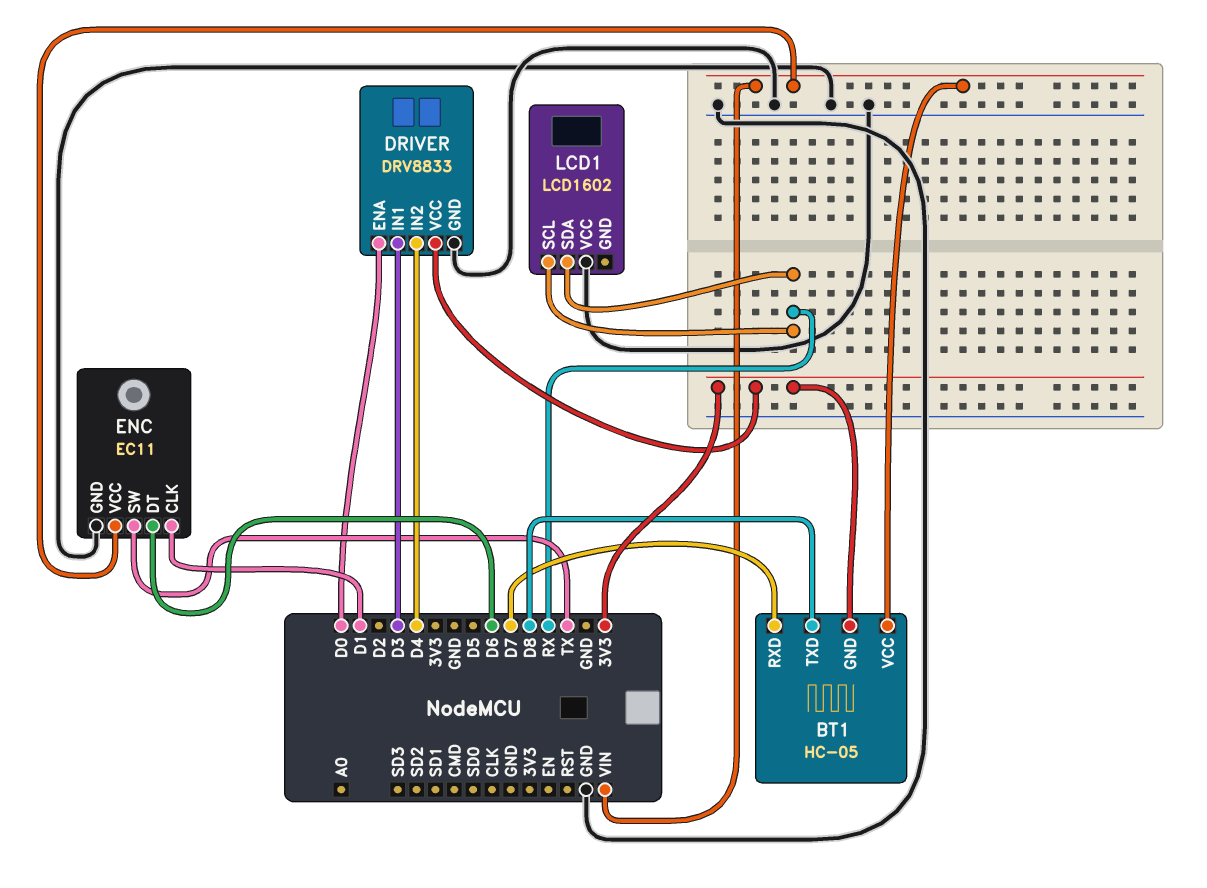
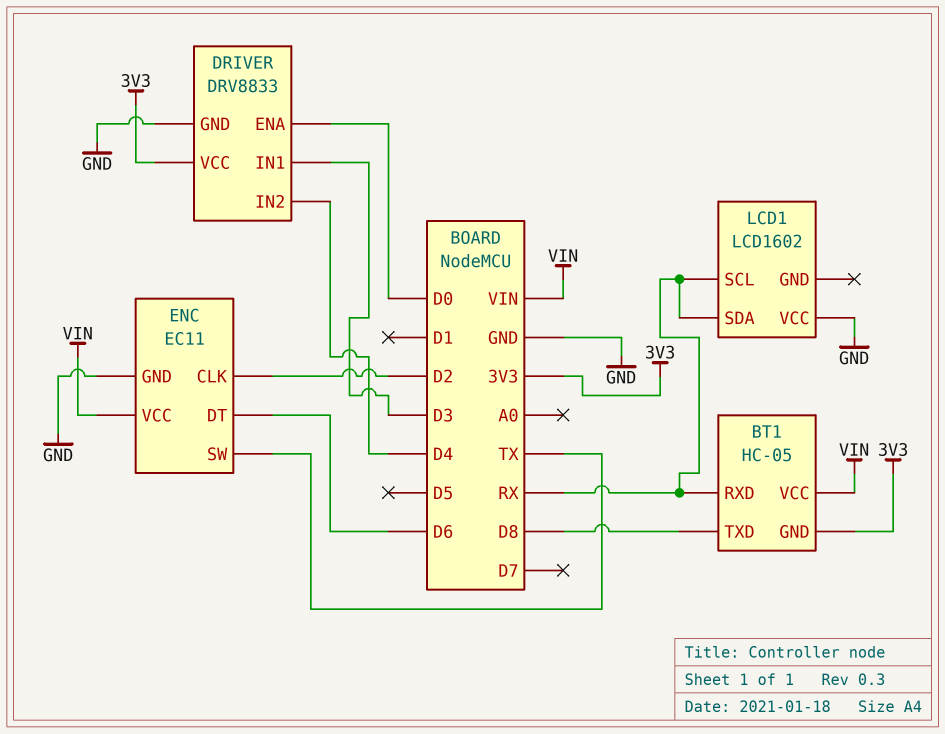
BT1 pin RXD: D7 -> RX
ENC pin CLK: D1 -> D2

